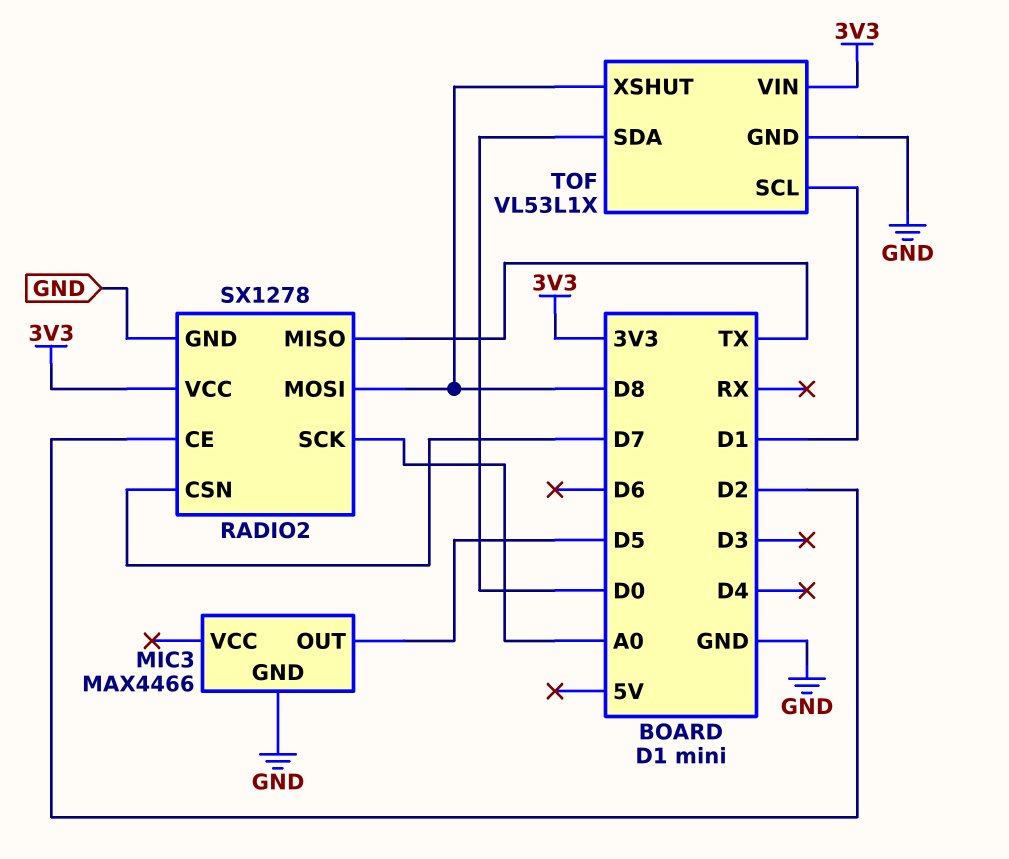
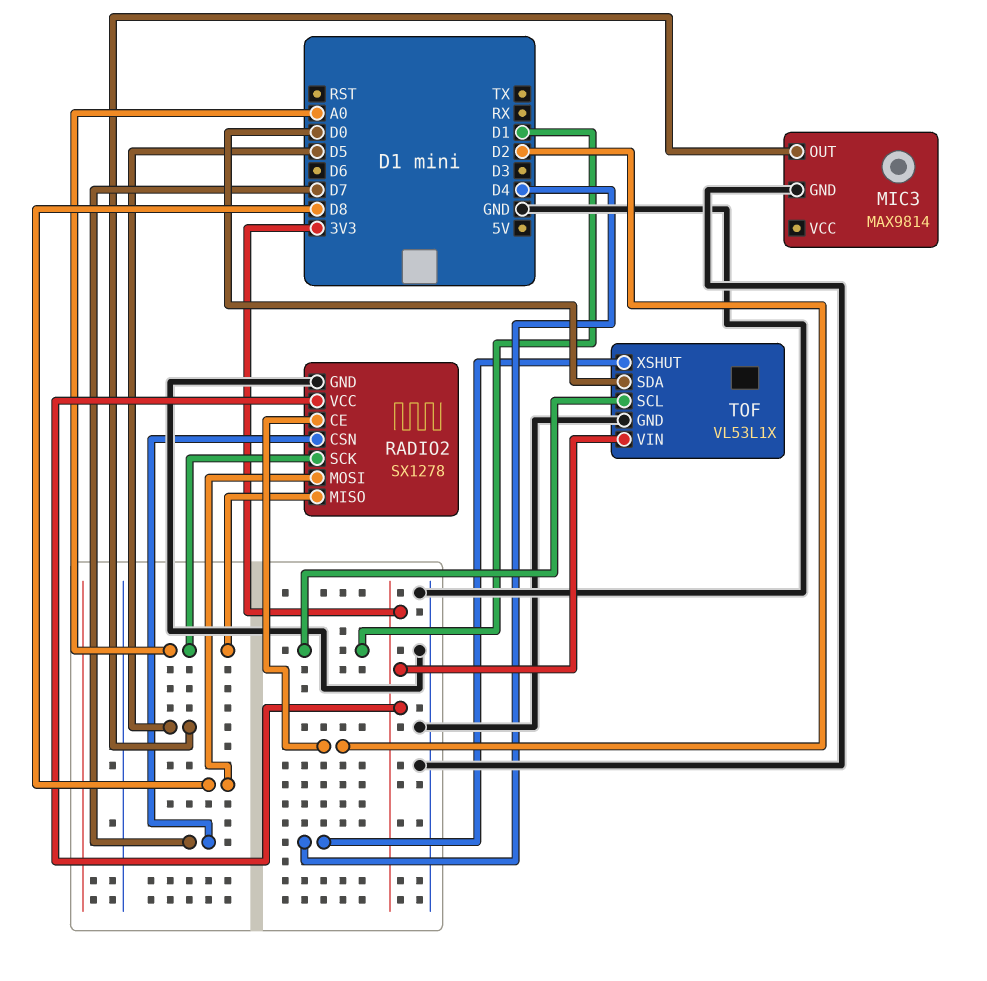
MIC3: MAX4466 -> MAX9814
RADIO2 pin MISO: TX -> A0
TOF pin XSHUT: D8 -> D4

